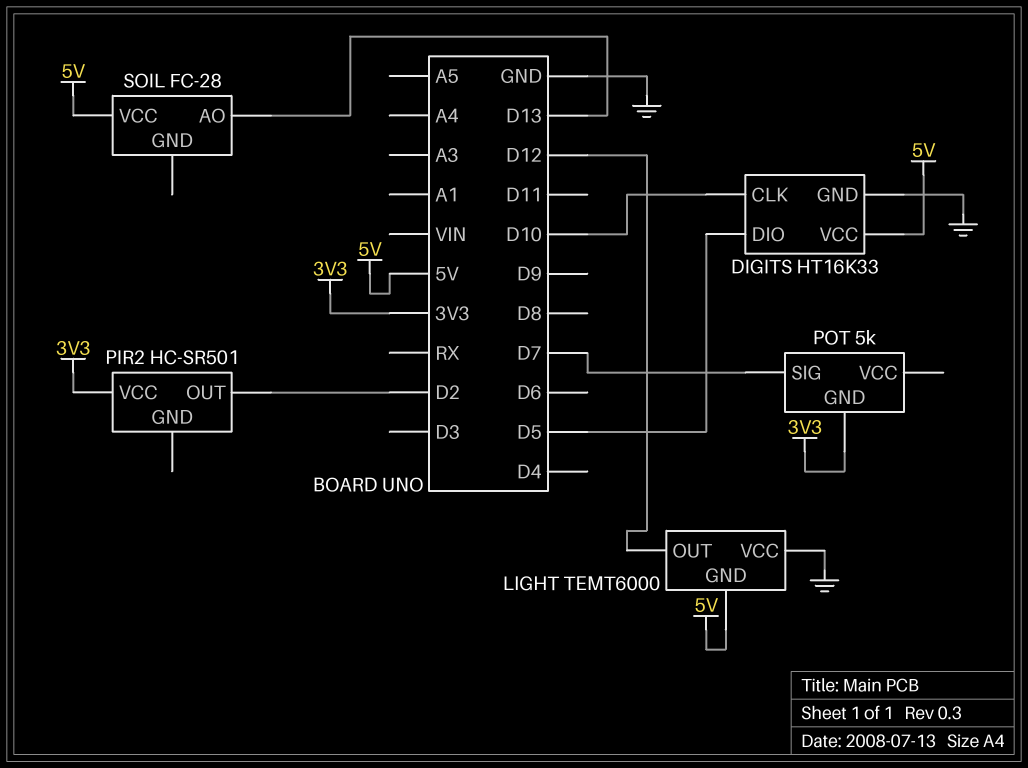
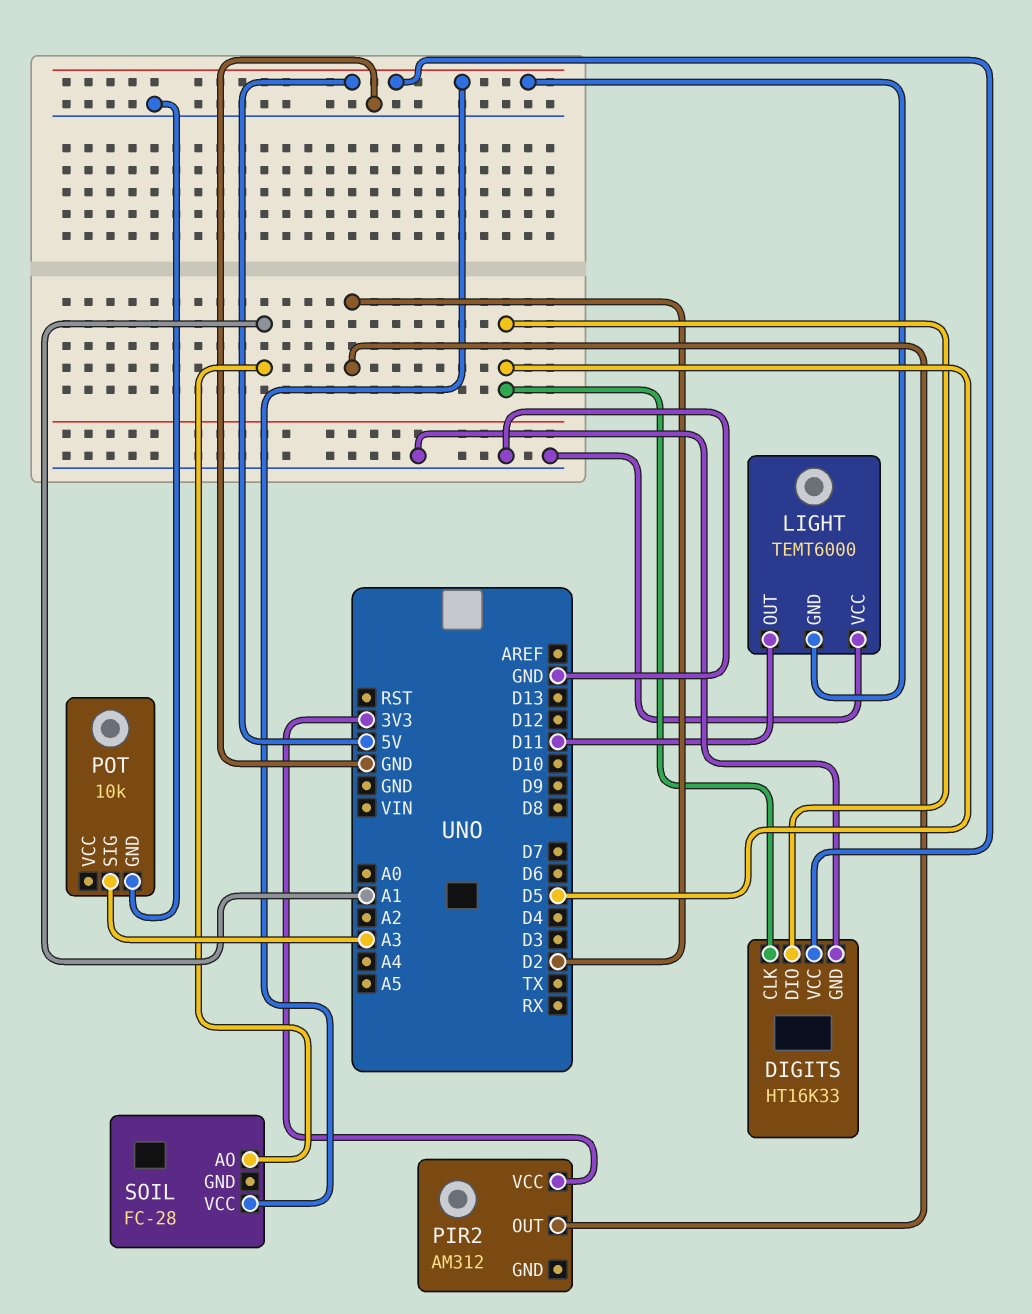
DIGITS pin CLK: D10 -> D5
LIGHT pin OUT: D12 -> D11
PIR2: HC-SR501 -> AM312
POT: 5k -> 10k
POT pin GND: 3V3 -> GND
POT pin SIG: D7 -> A3
SOIL pin AO: D13 -> A1

